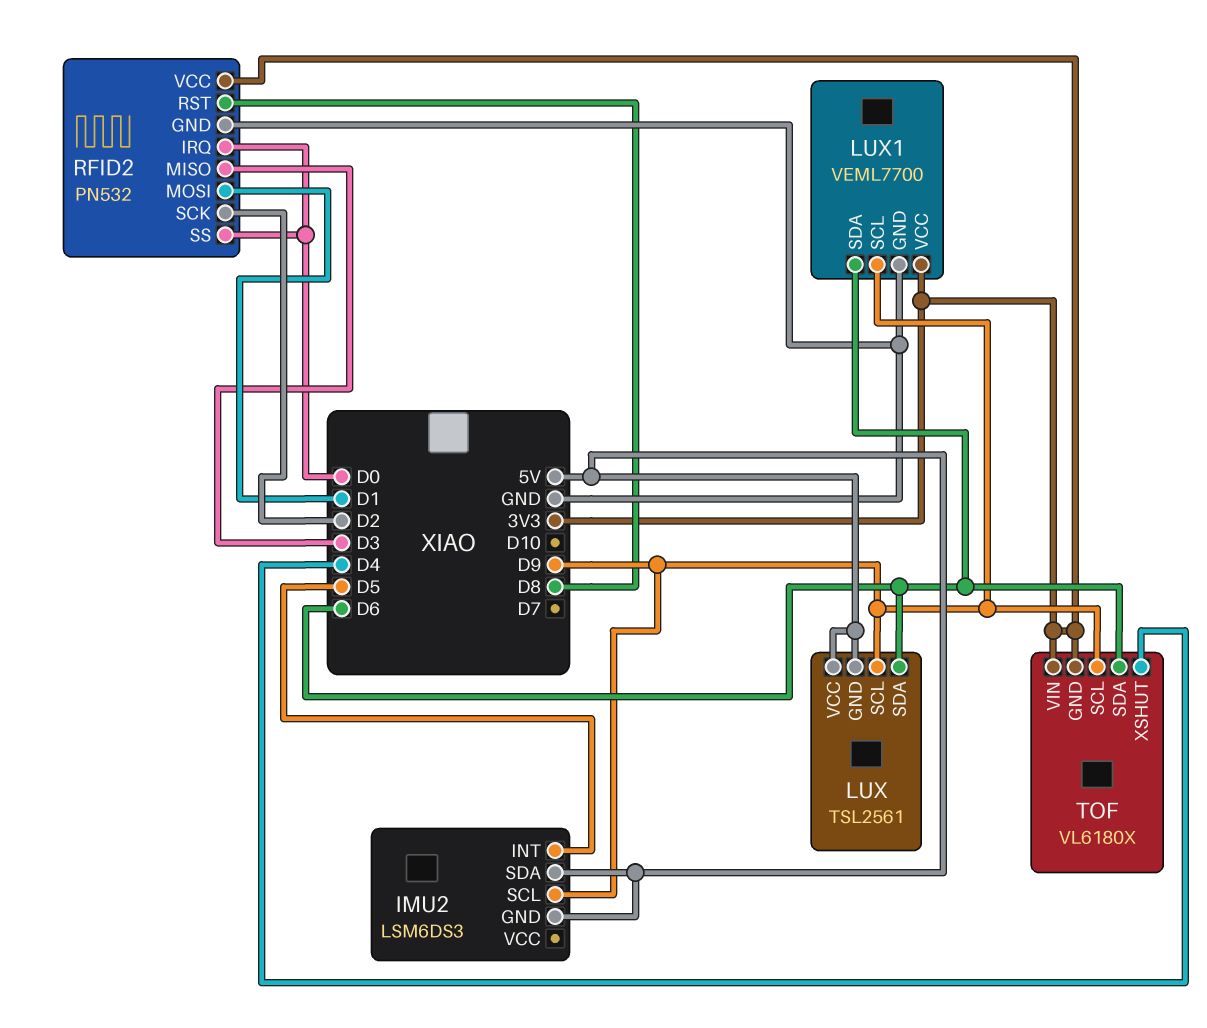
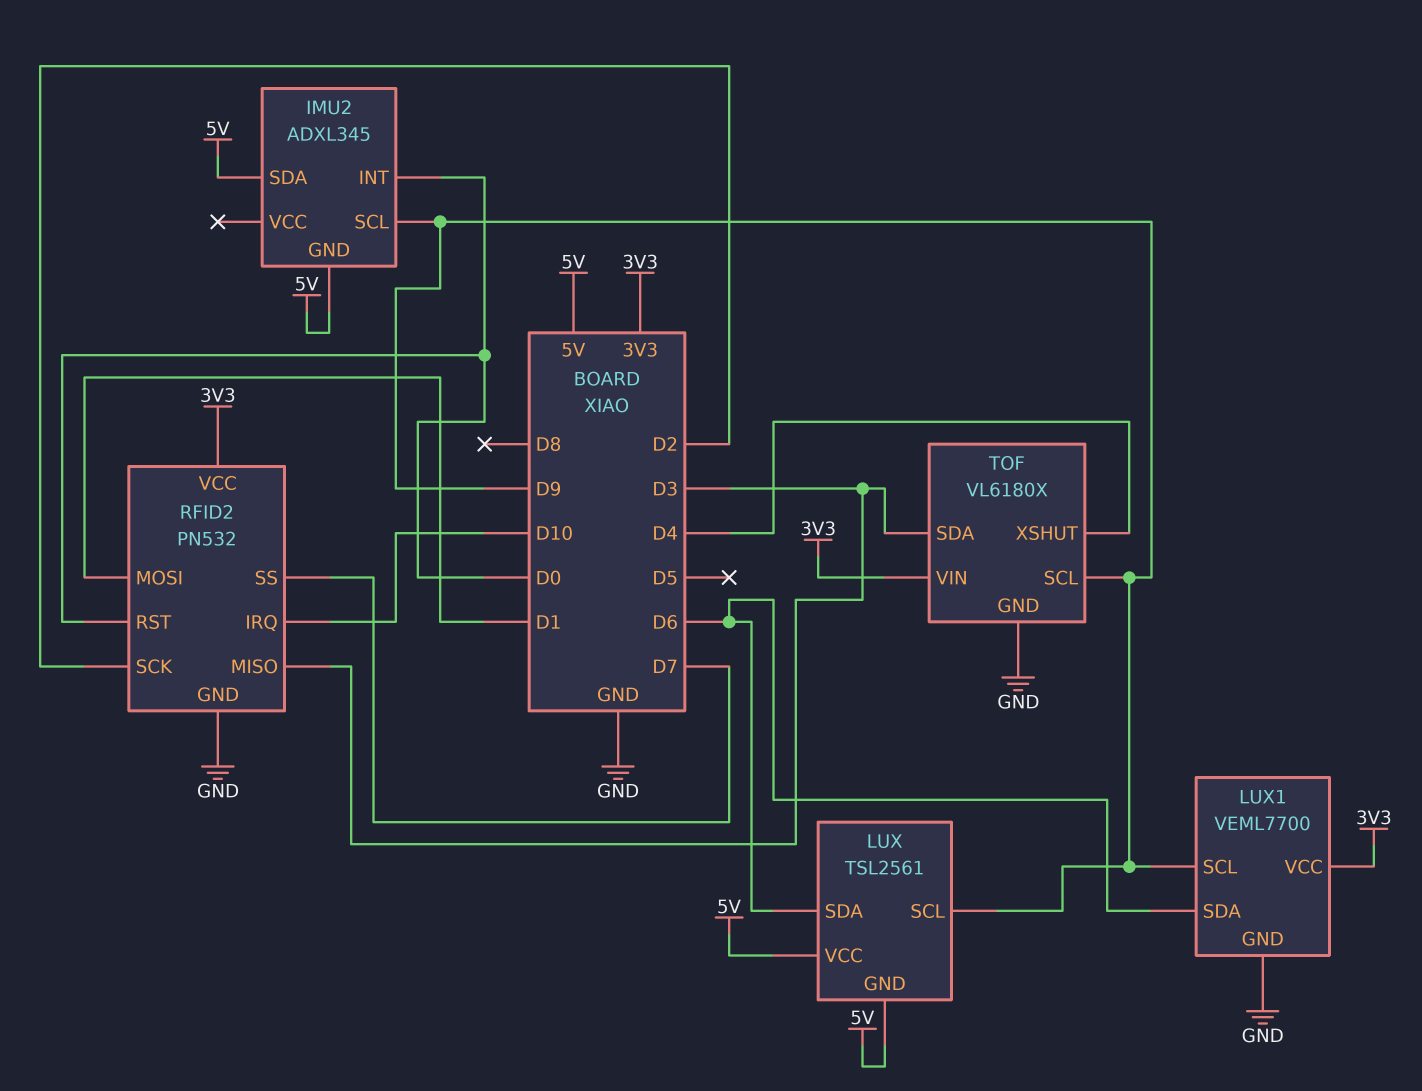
IMU2: LSM6DS3 -> ADXL345
IMU2 pin INT: D5 -> D0
RFID2 pin IRQ: D0 -> D10
RFID2 pin RST: D8 -> D0
RFID2 pin SS: D0 -> D7
TOF pin GND: 3V3 -> GND
TOF pin SDA: D6 -> D3

